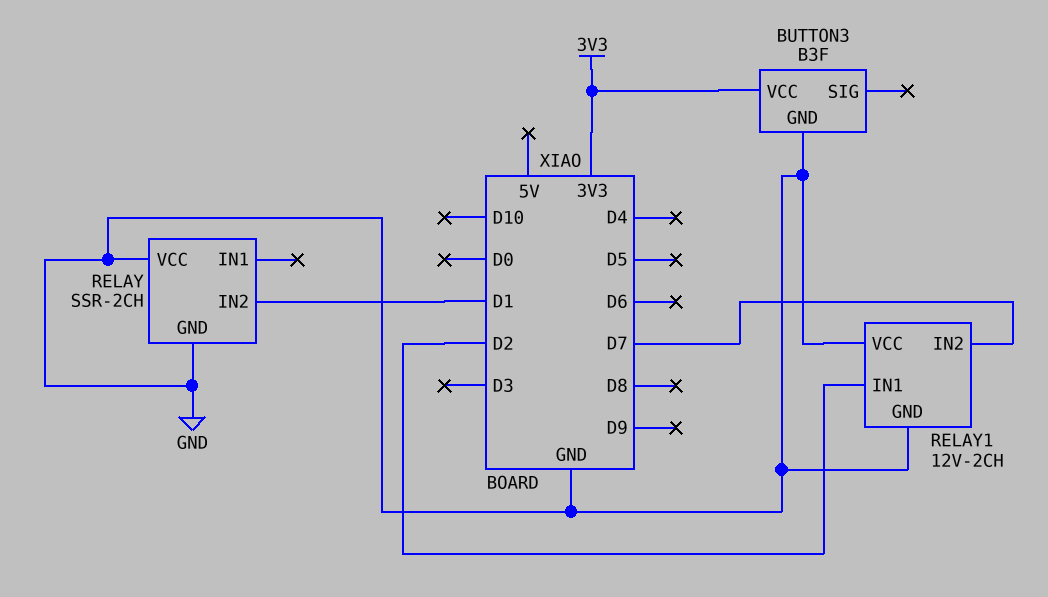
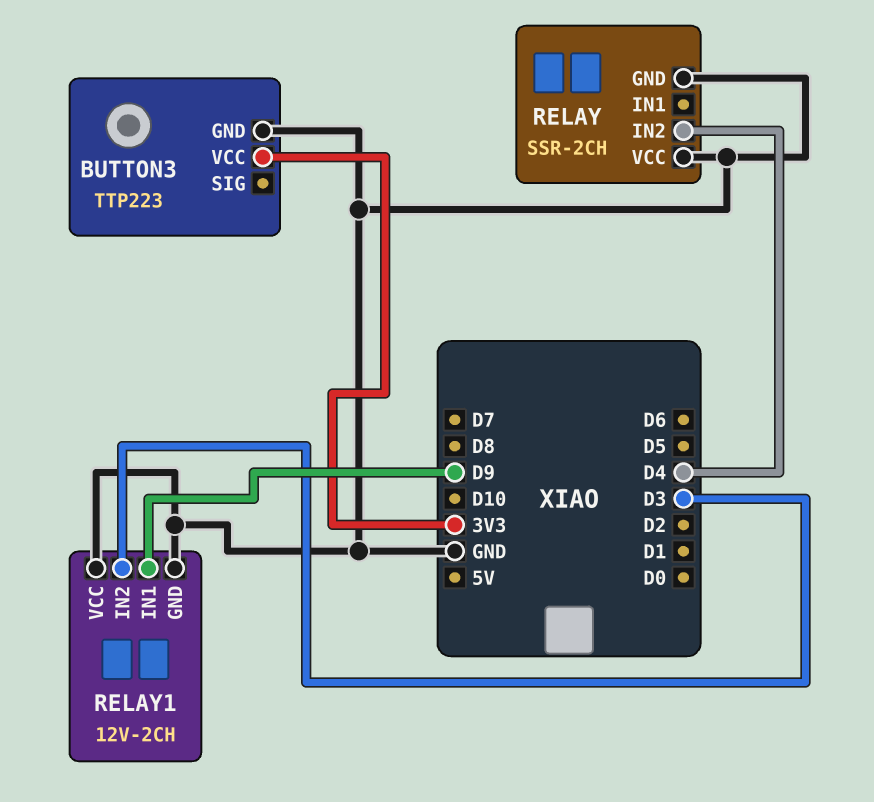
BUTTON3: B3F -> TTP223
RELAY pin IN2: D1 -> D4
RELAY1 pin IN1: D2 -> D9
RELAY1 pin IN2: D7 -> D3

